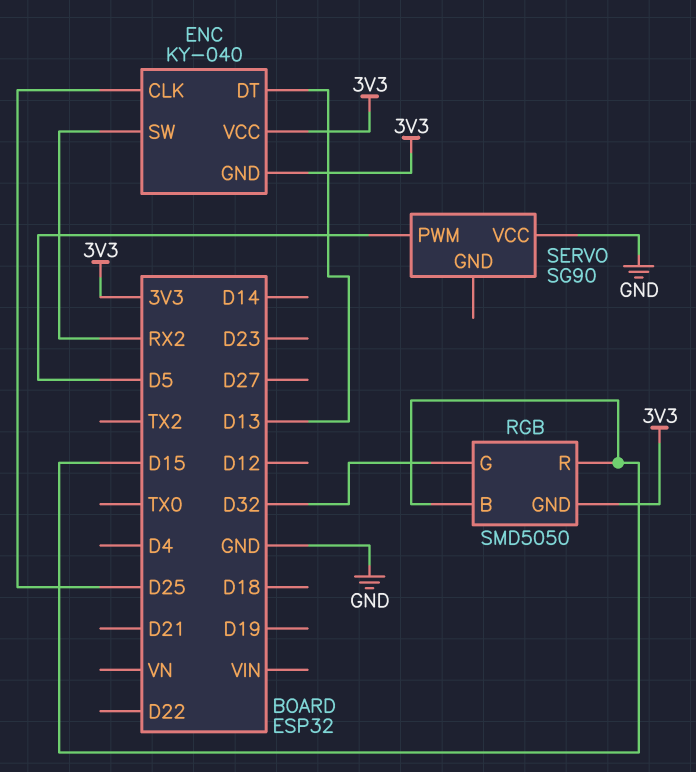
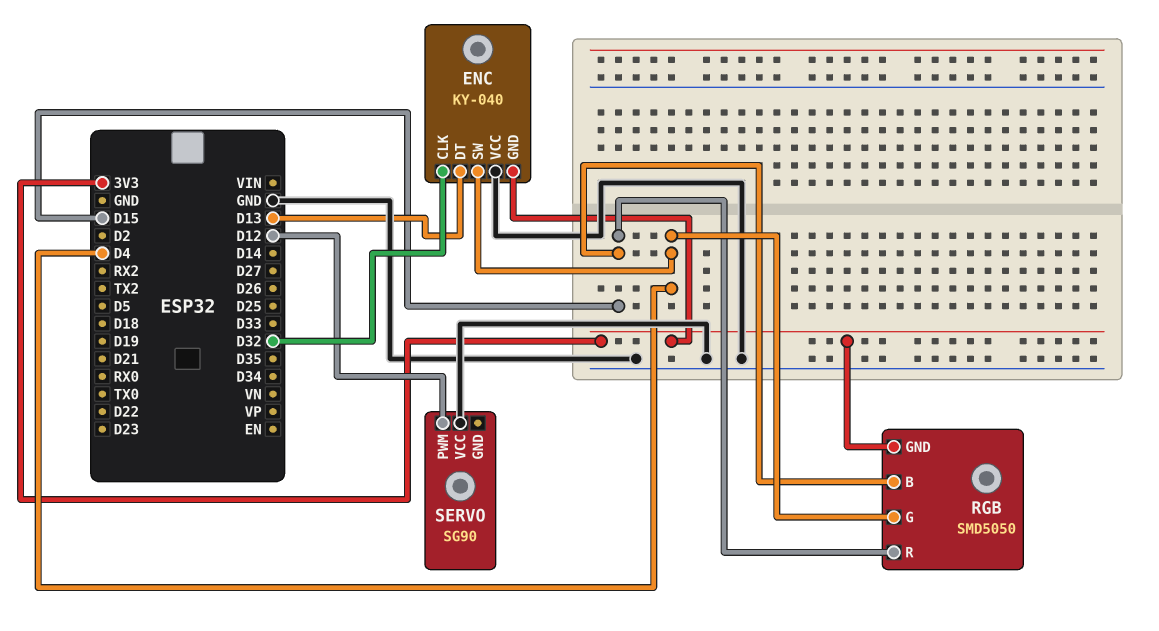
ENC pin CLK: D25 -> D32
ENC pin SW: RX2 -> D4
ENC pin VCC: 3V3 -> GND
RGB pin G: D32 -> D4
SERVO pin PWM: D5 -> D12

